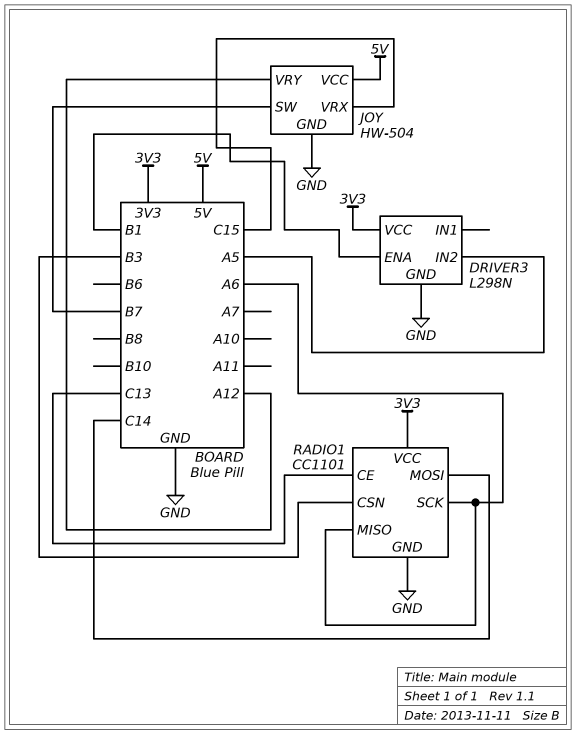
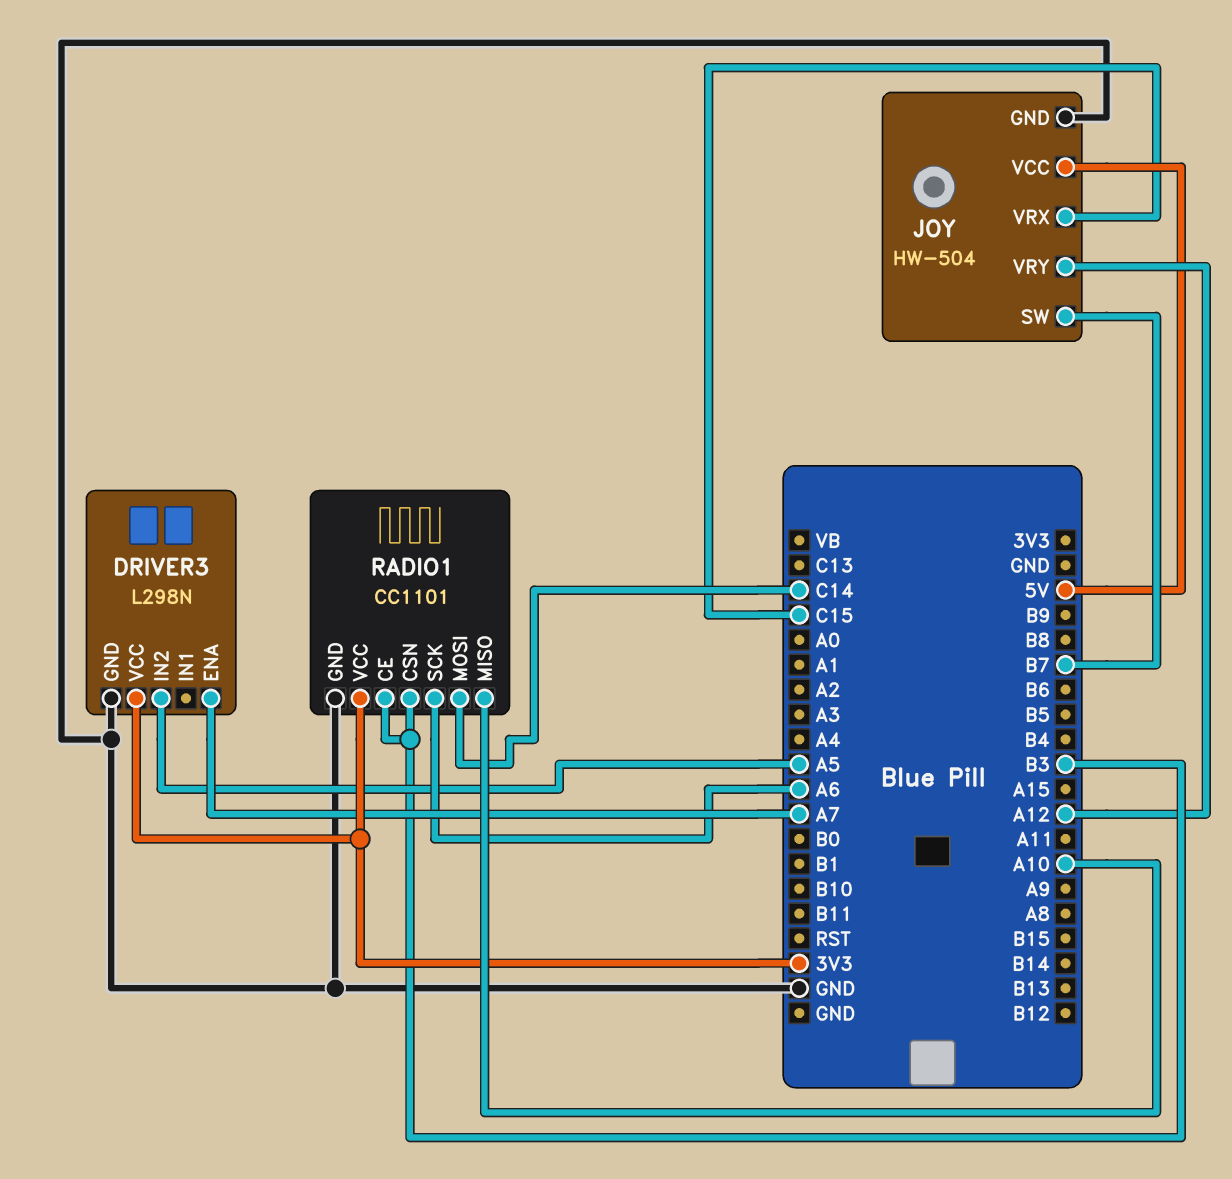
DRIVER3 pin ENA: B1 -> A7
RADIO1 pin CE: C13 -> B3
RADIO1 pin MISO: A6 -> A10

